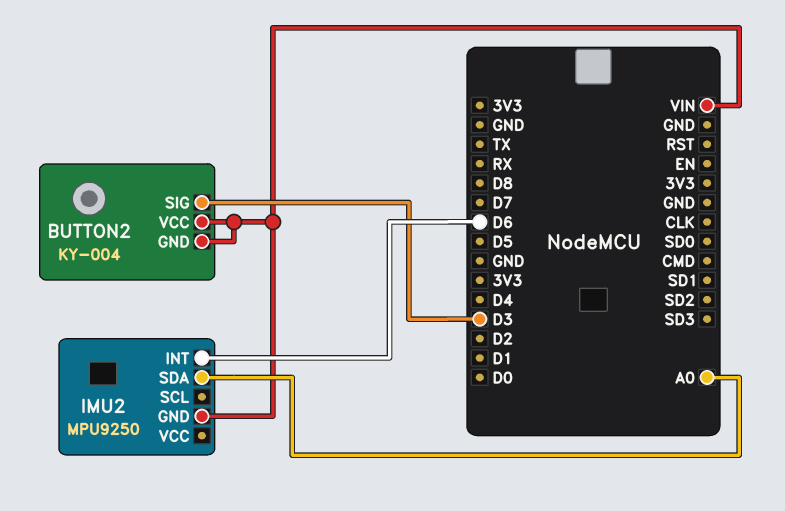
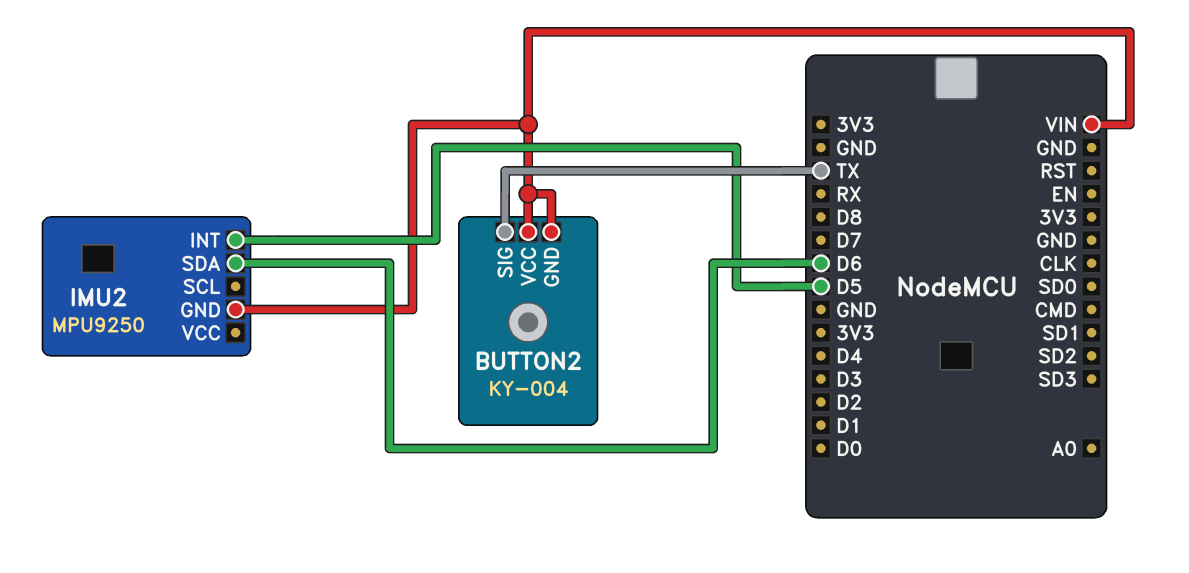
BUTTON2 pin SIG: D3 -> TX
IMU2 pin INT: D6 -> D5
IMU2 pin SDA: A0 -> D6

